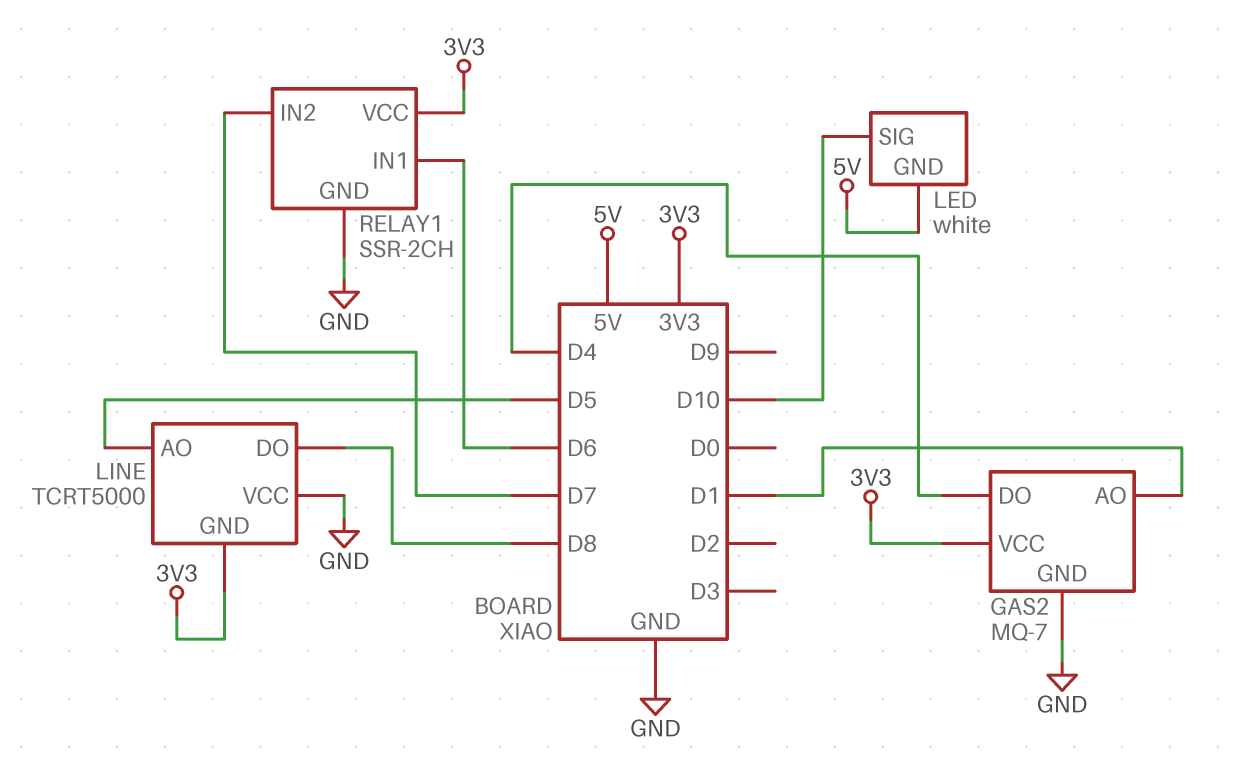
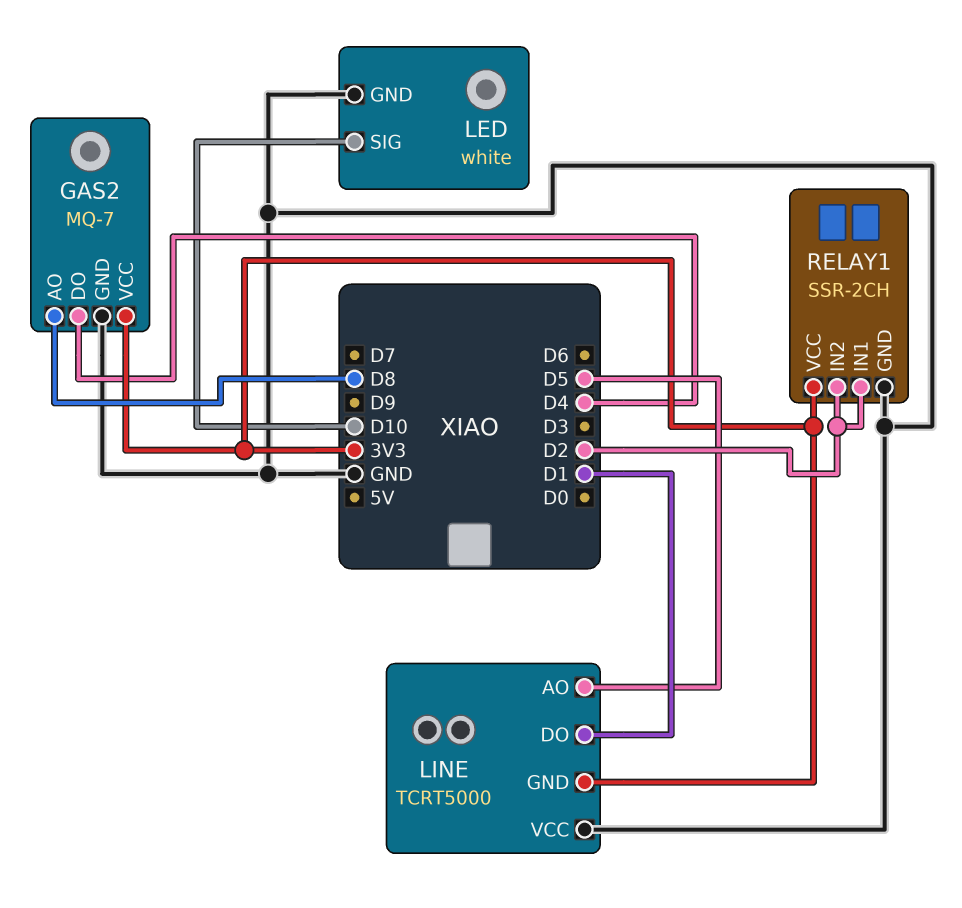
GAS2 pin AO: D1 -> D8
LED pin GND: 5V -> GND
LINE pin DO: D8 -> D1
RELAY1 pin IN1: D6 -> D2
RELAY1 pin IN2: D7 -> D2

